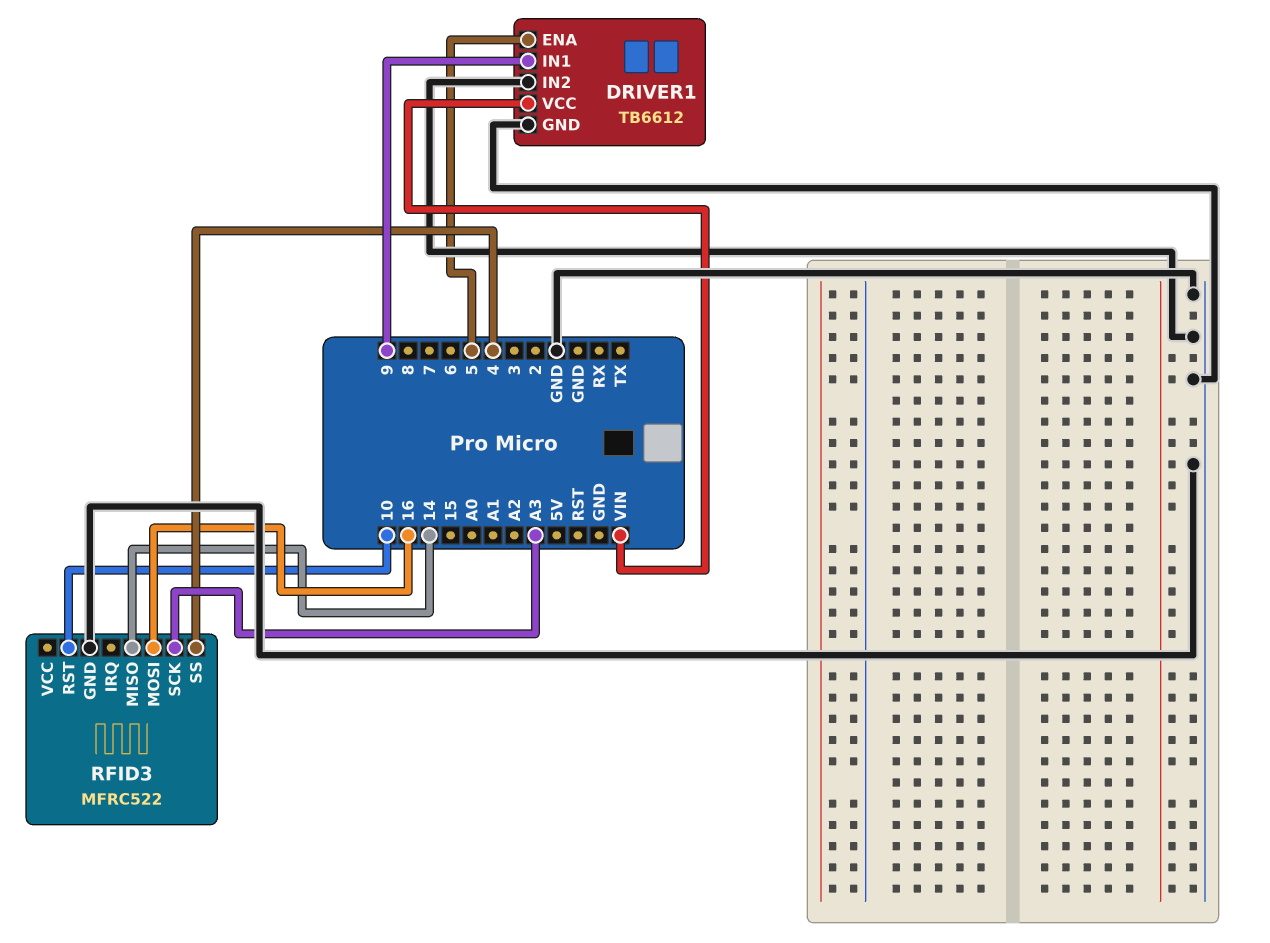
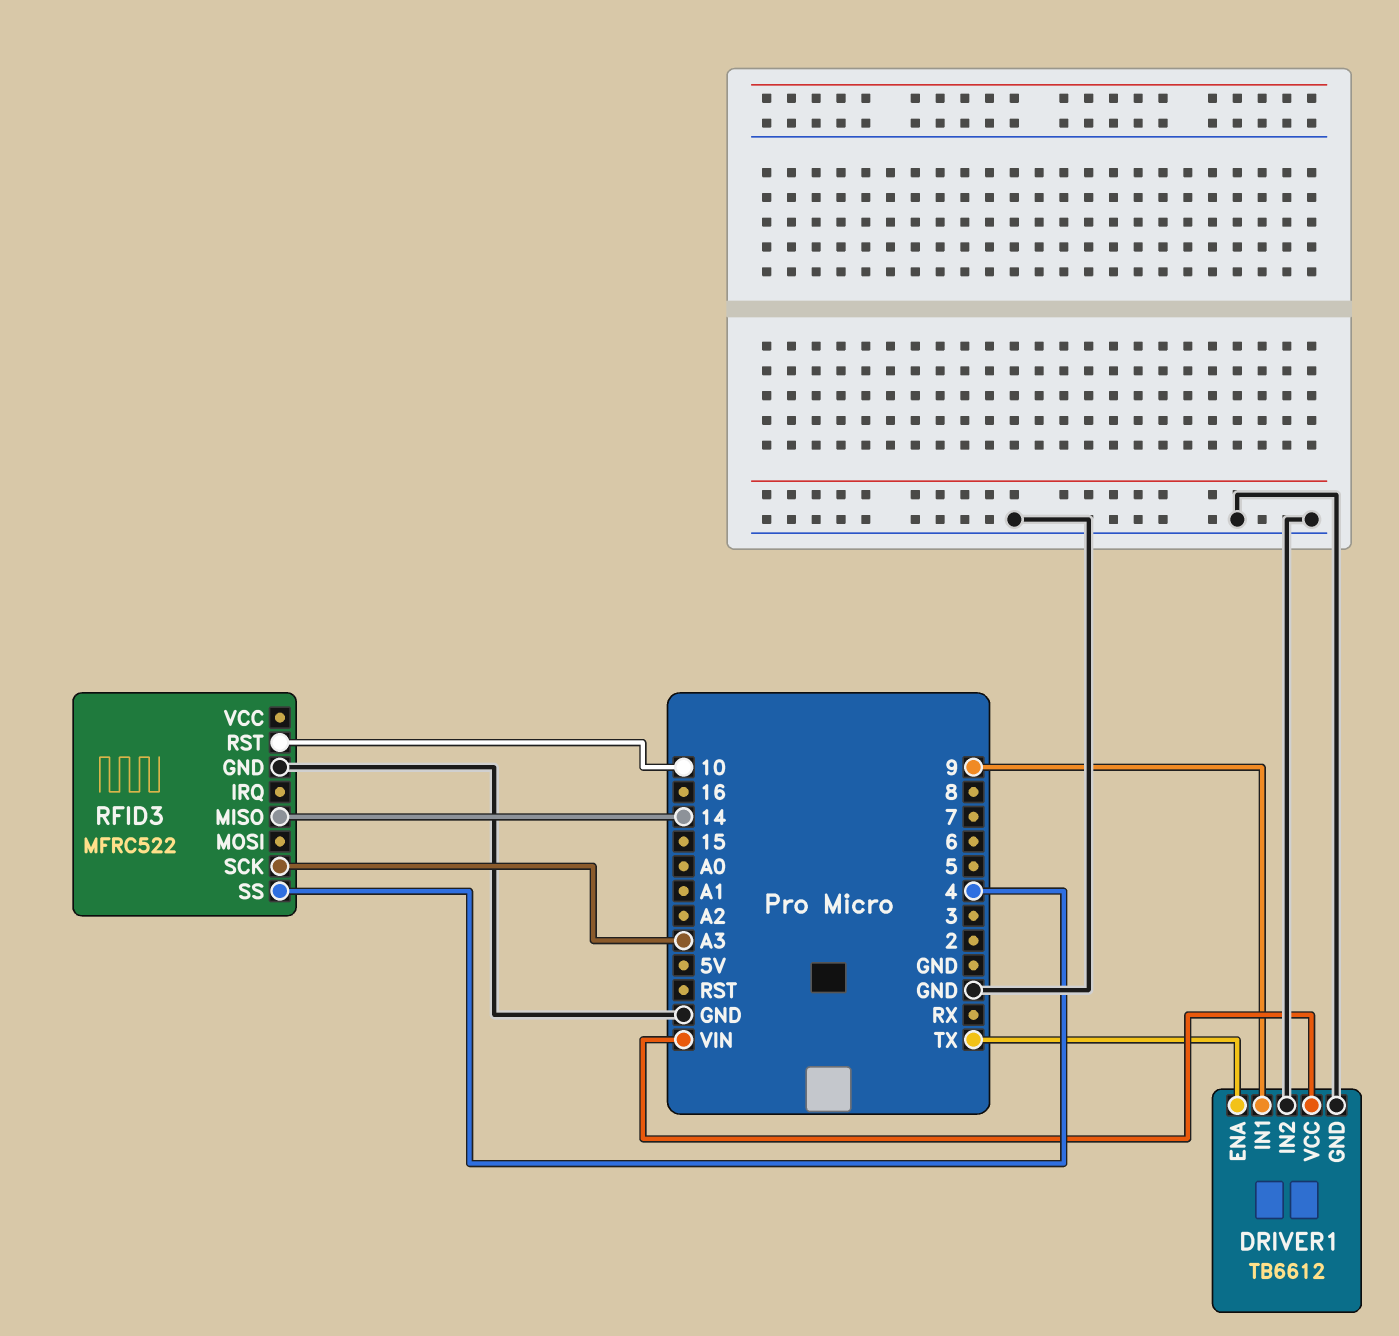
DRIVER1 pin ENA: 5 -> TX
RFID3 pin MOSI: 16 -> none

